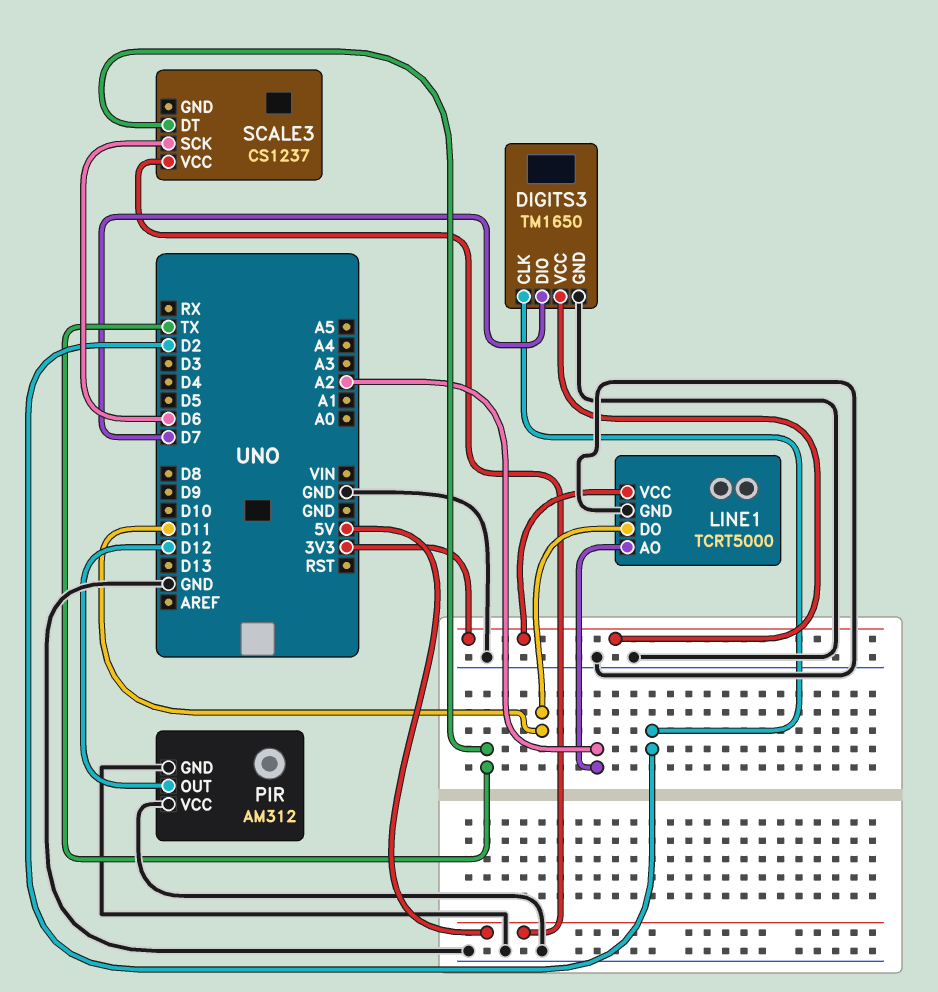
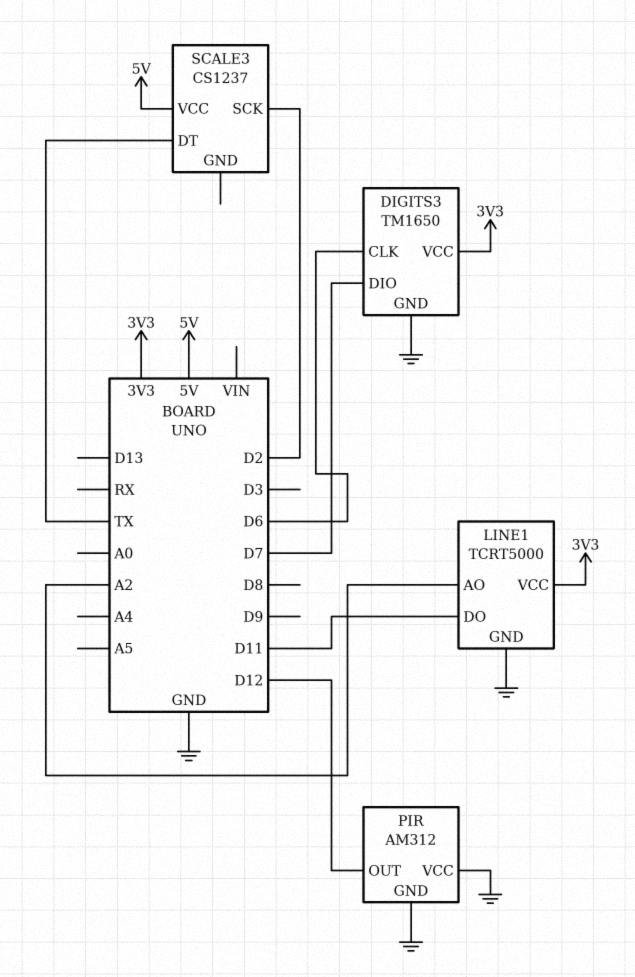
DIGITS3 pin CLK: D2 -> D6
SCALE3 pin SCK: D6 -> D2

